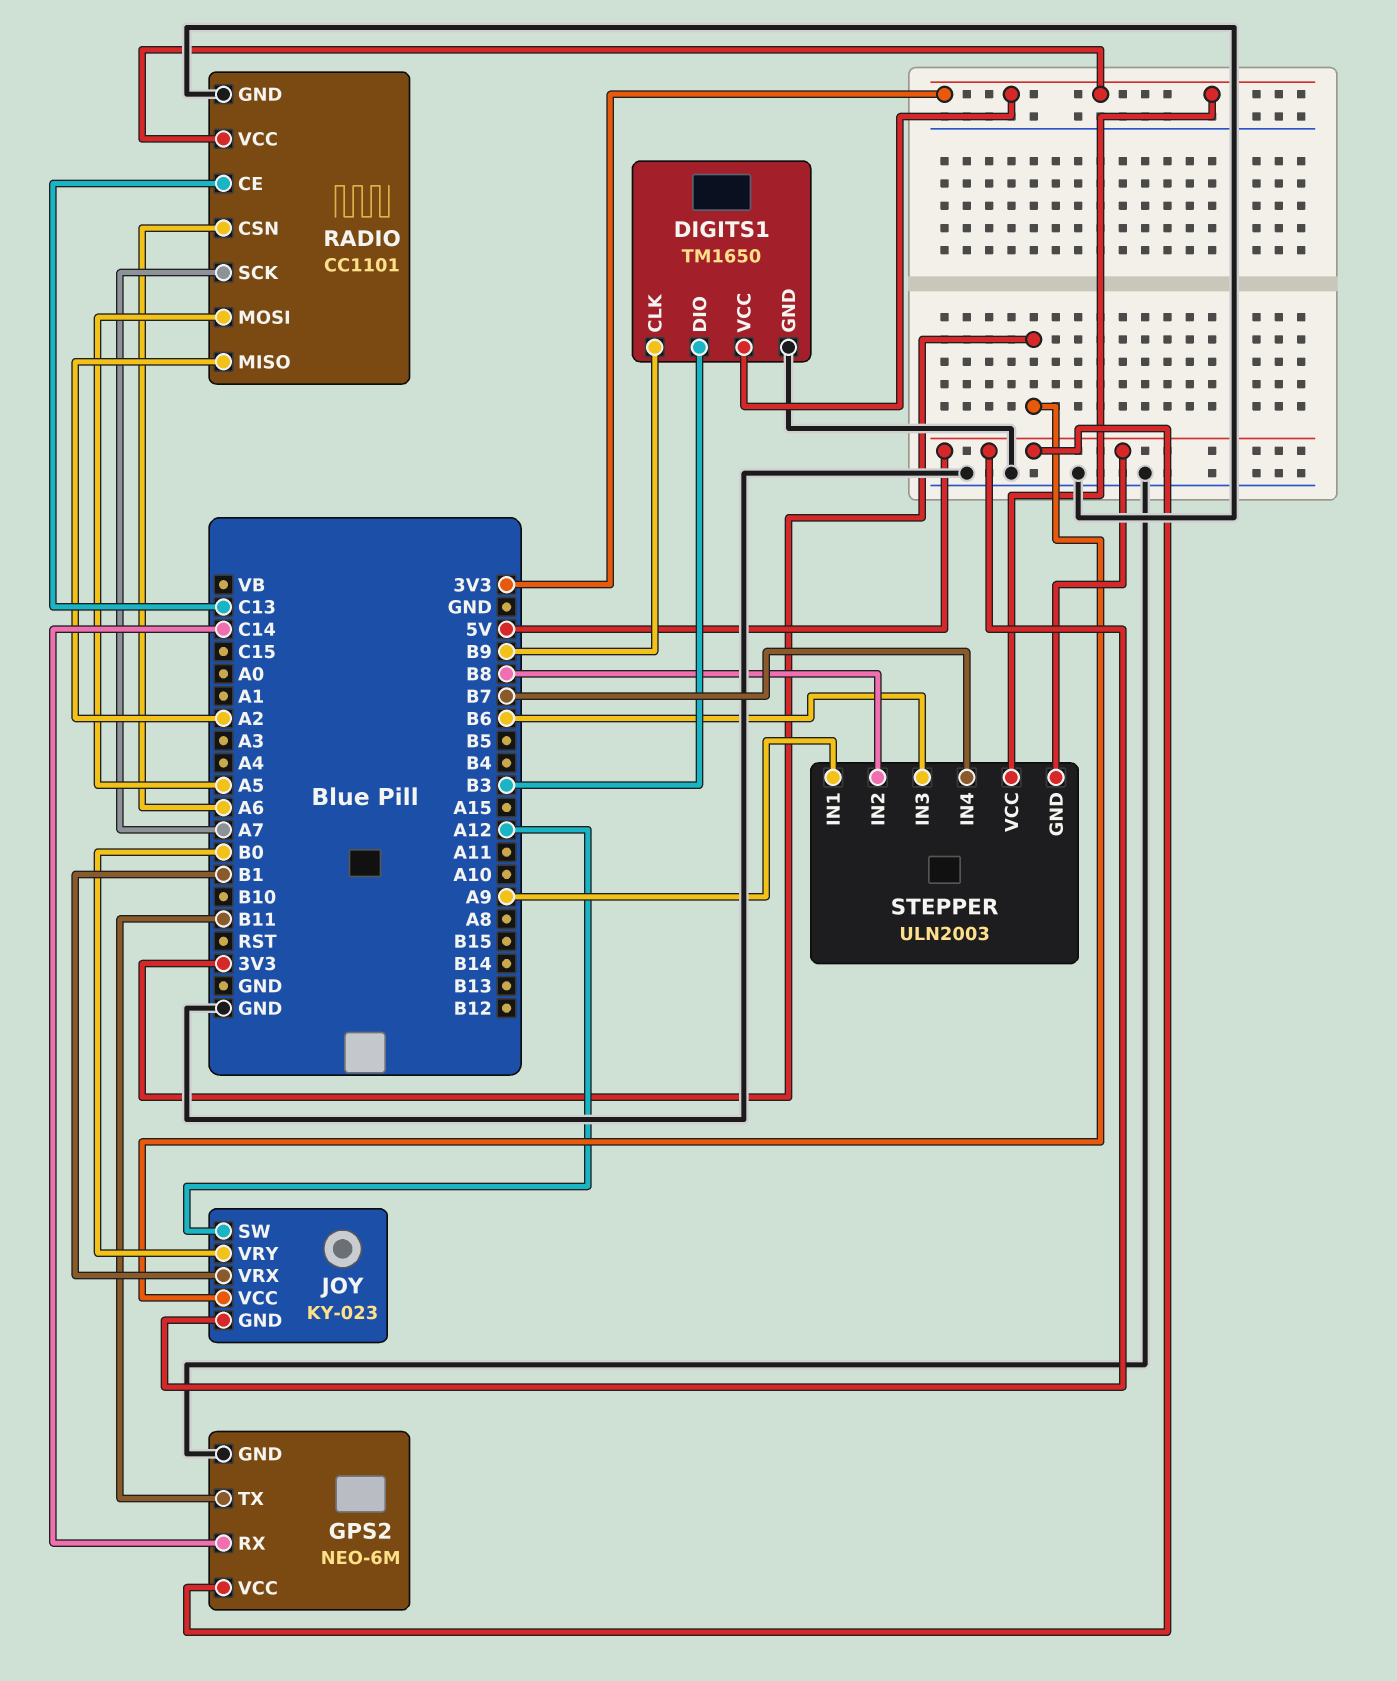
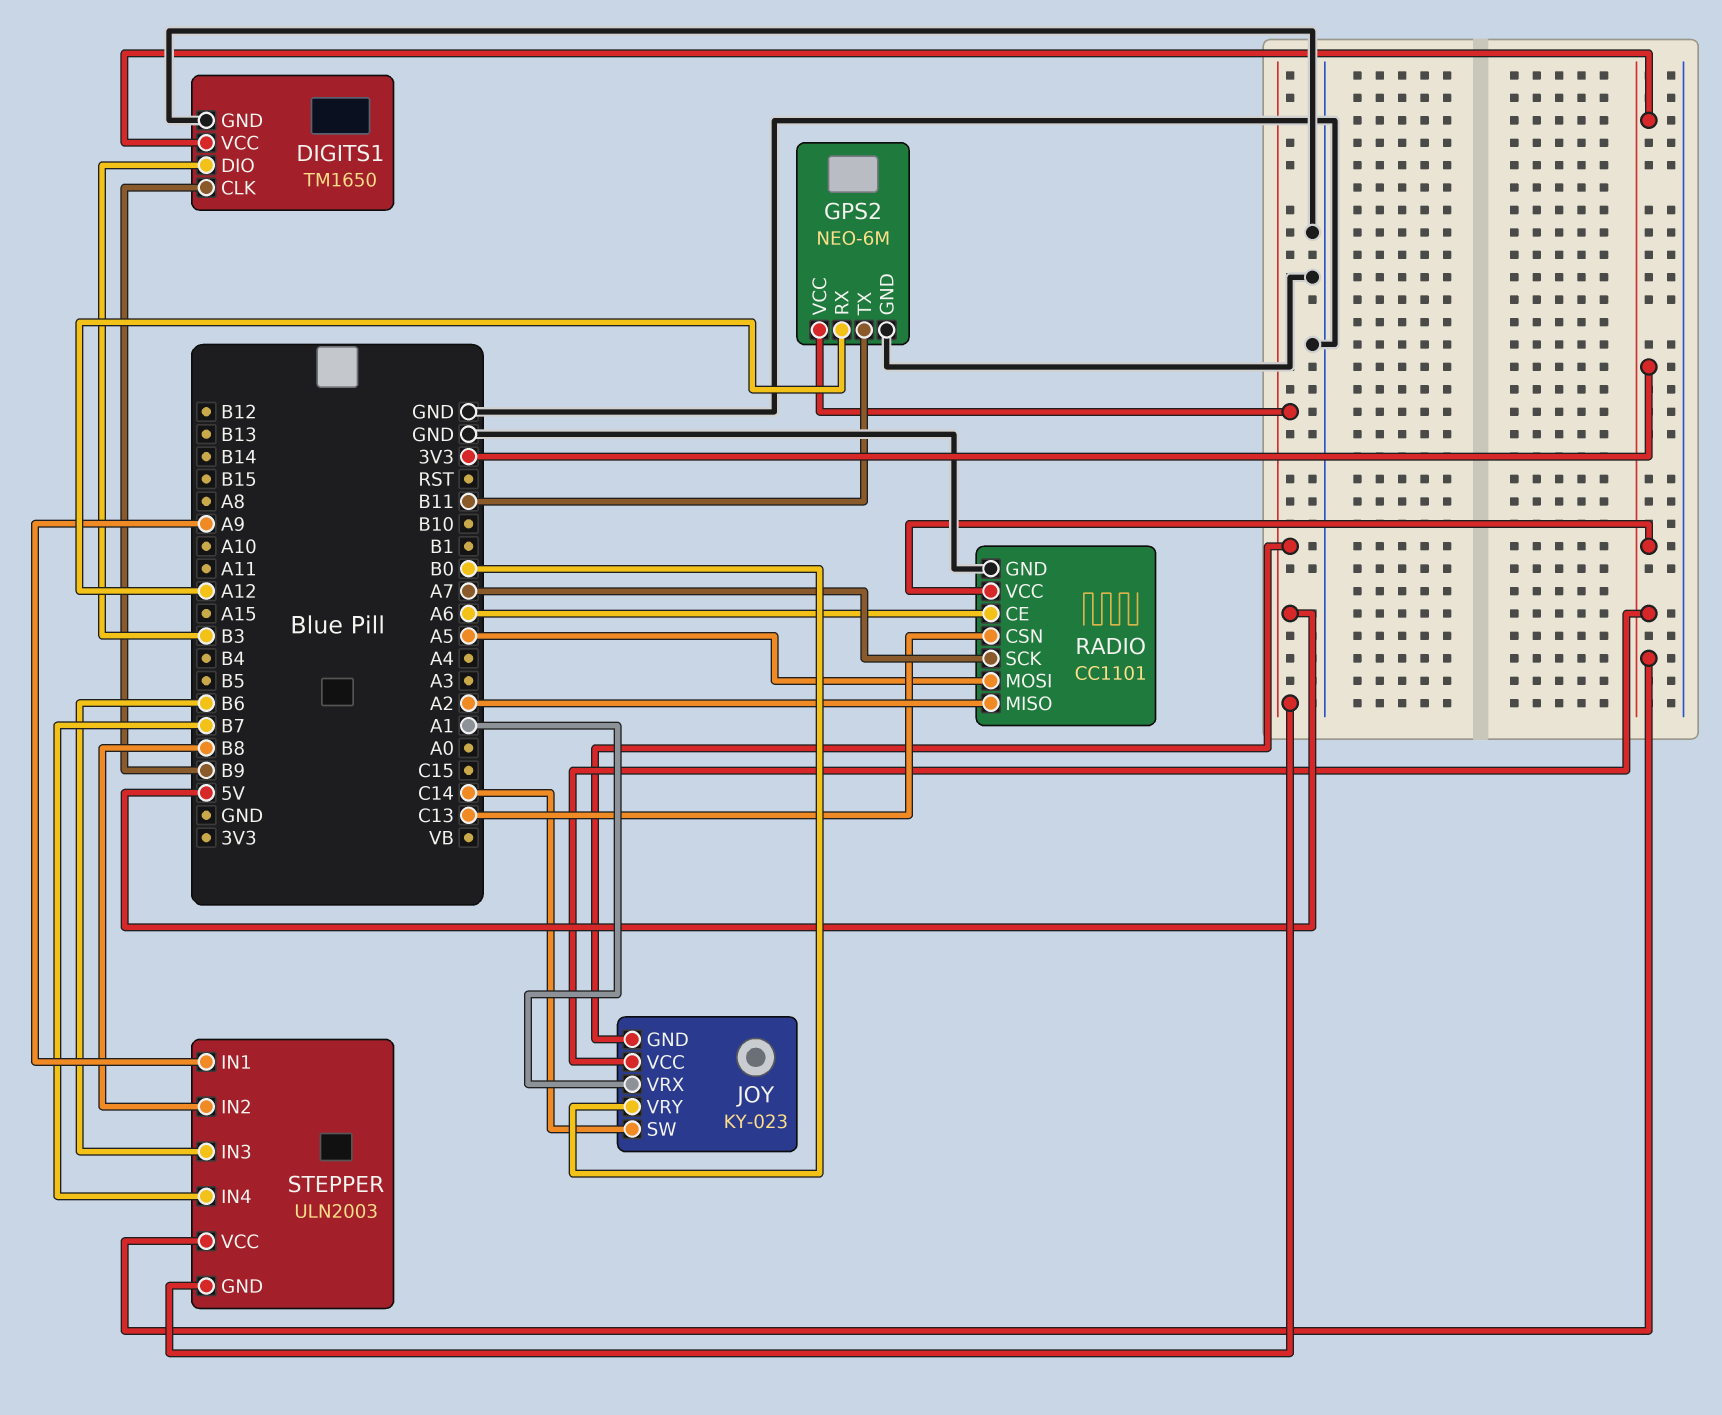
GPS2 pin RX: C14 -> A12
JOY pin SW: A12 -> C14
JOY pin VRX: B1 -> A1
RADIO pin CE: C13 -> A6
RADIO pin CSN: A6 -> C13

